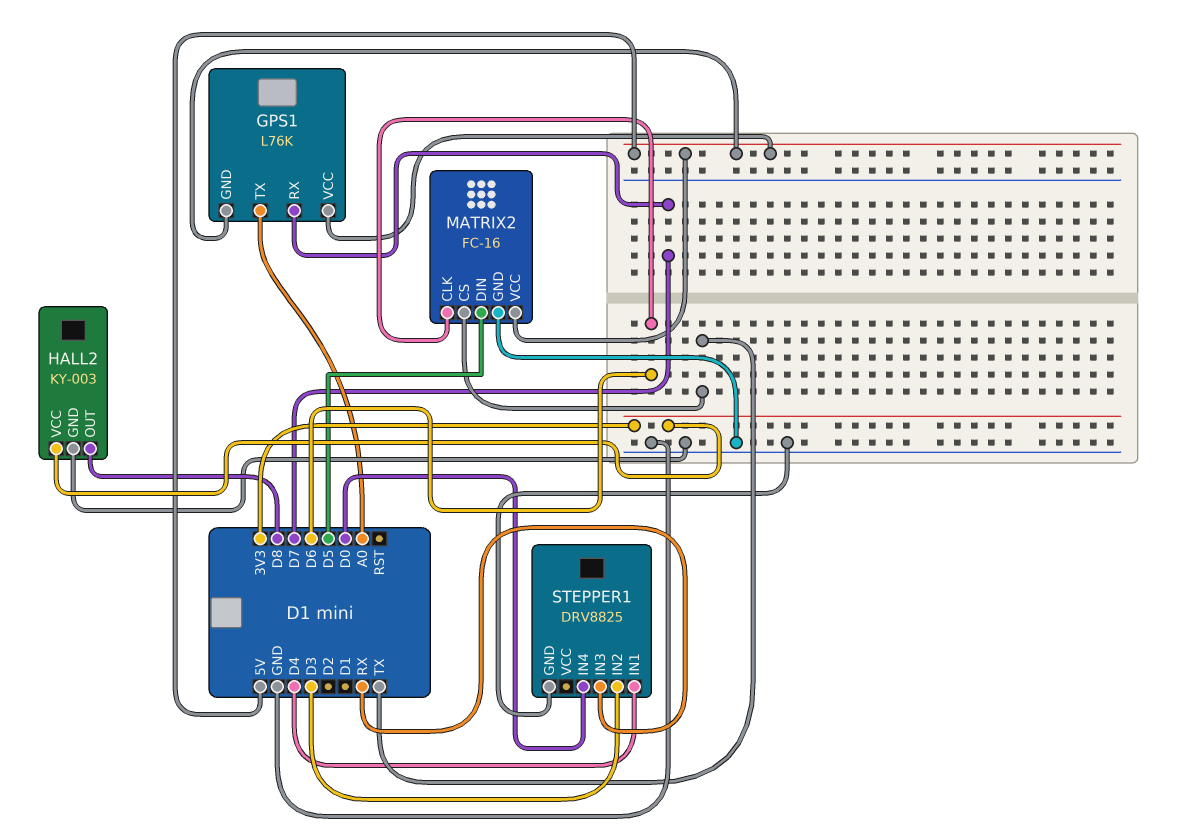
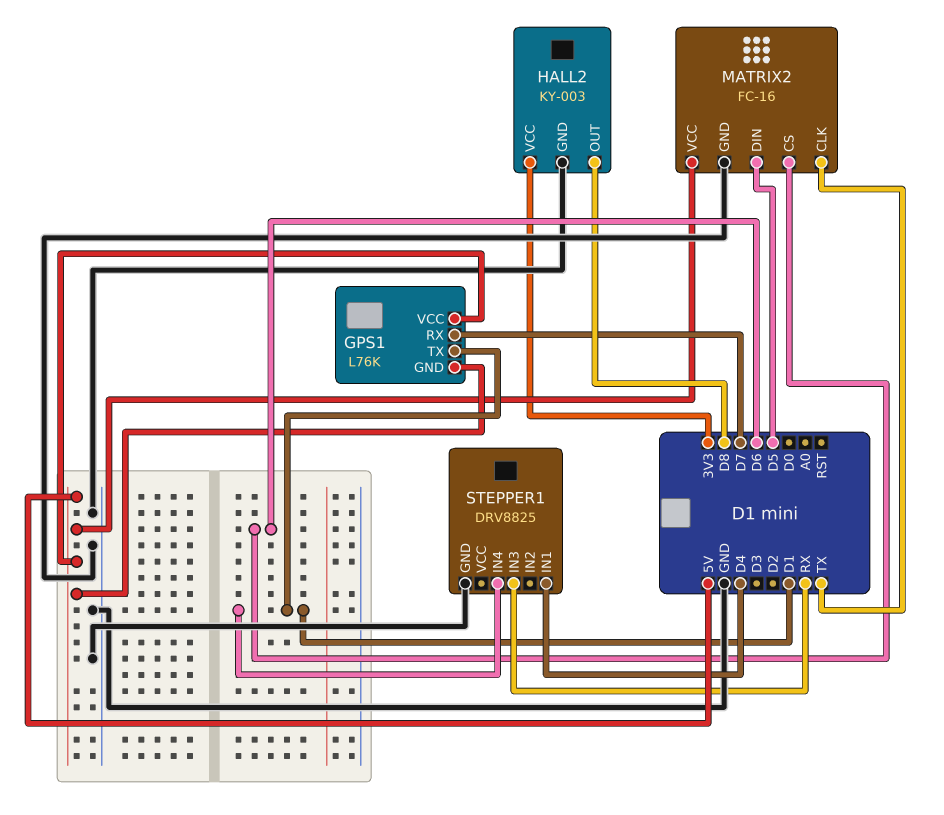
GPS1 pin TX: A0 -> D1
MATRIX2 pin CLK: D6 -> TX
MATRIX2 pin CS: TX -> D6
STEPPER1 pin IN2: D3 -> none
STEPPER1 pin IN4: D0 -> D1

